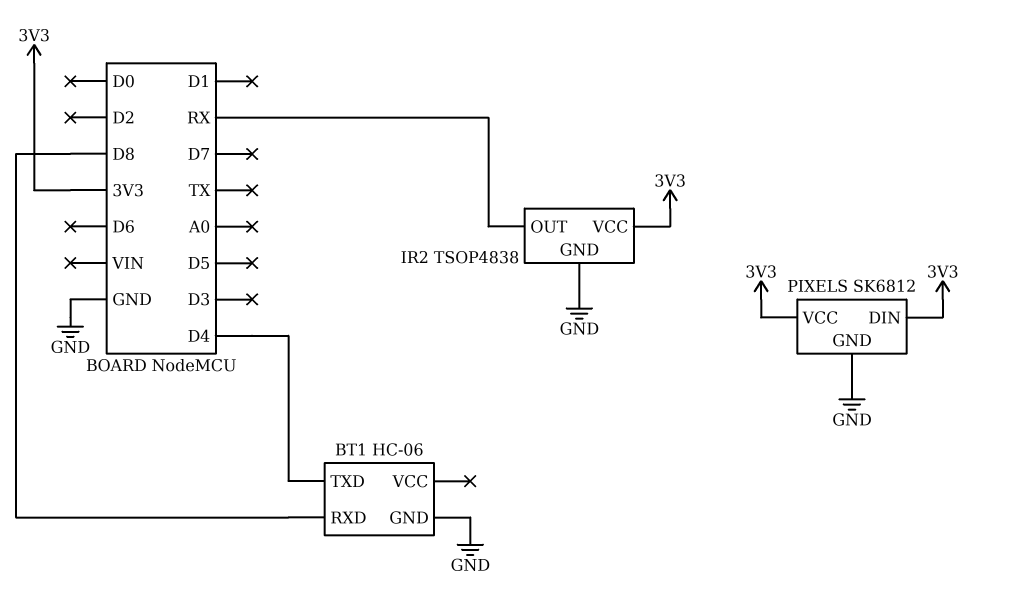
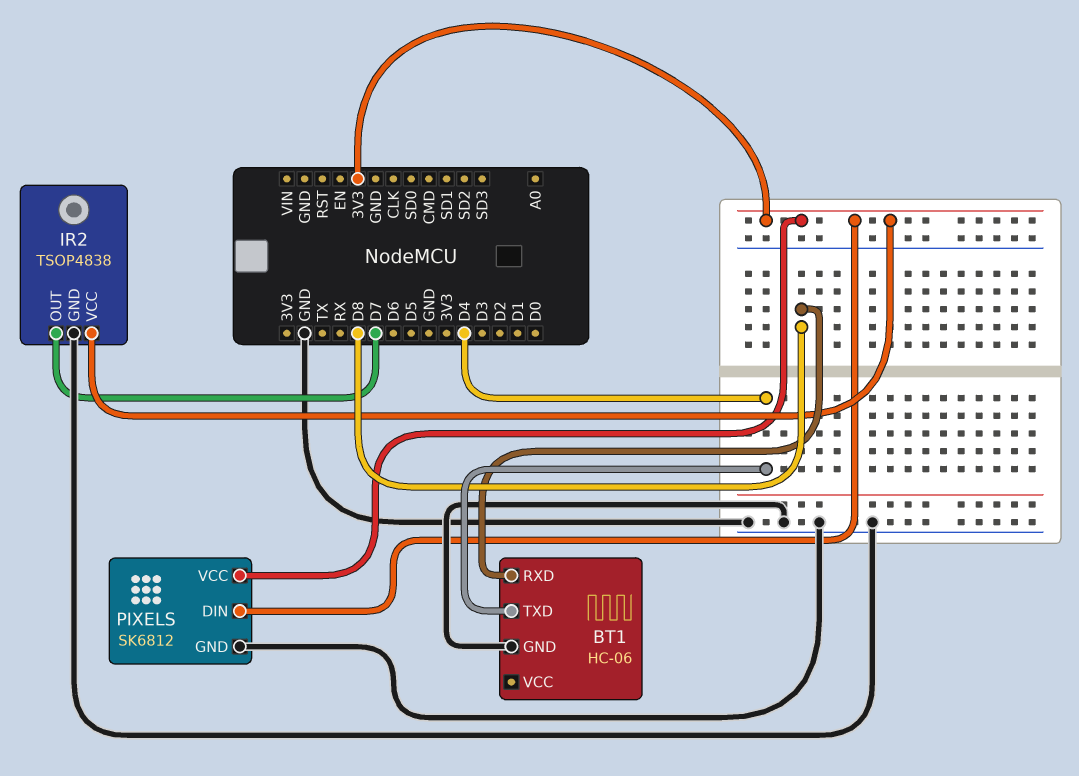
IR2 pin OUT: RX -> D7

